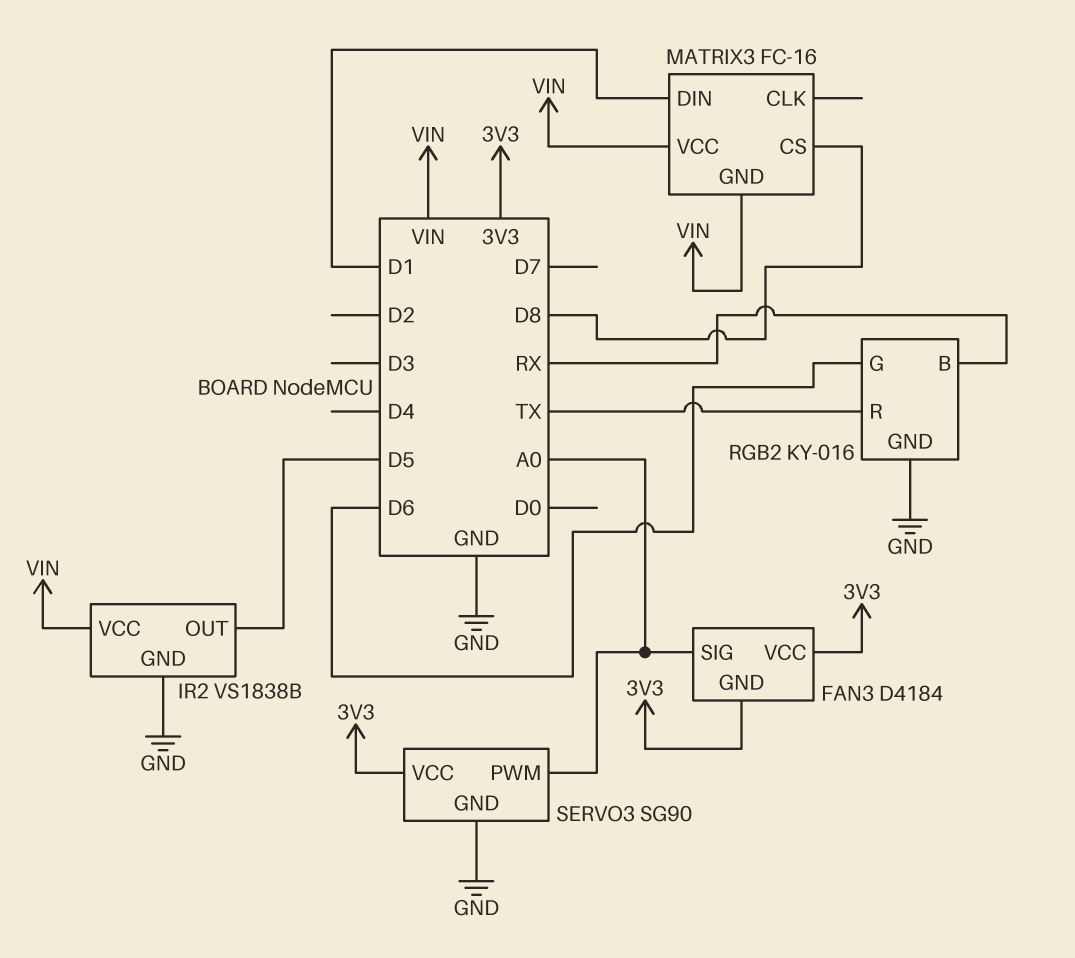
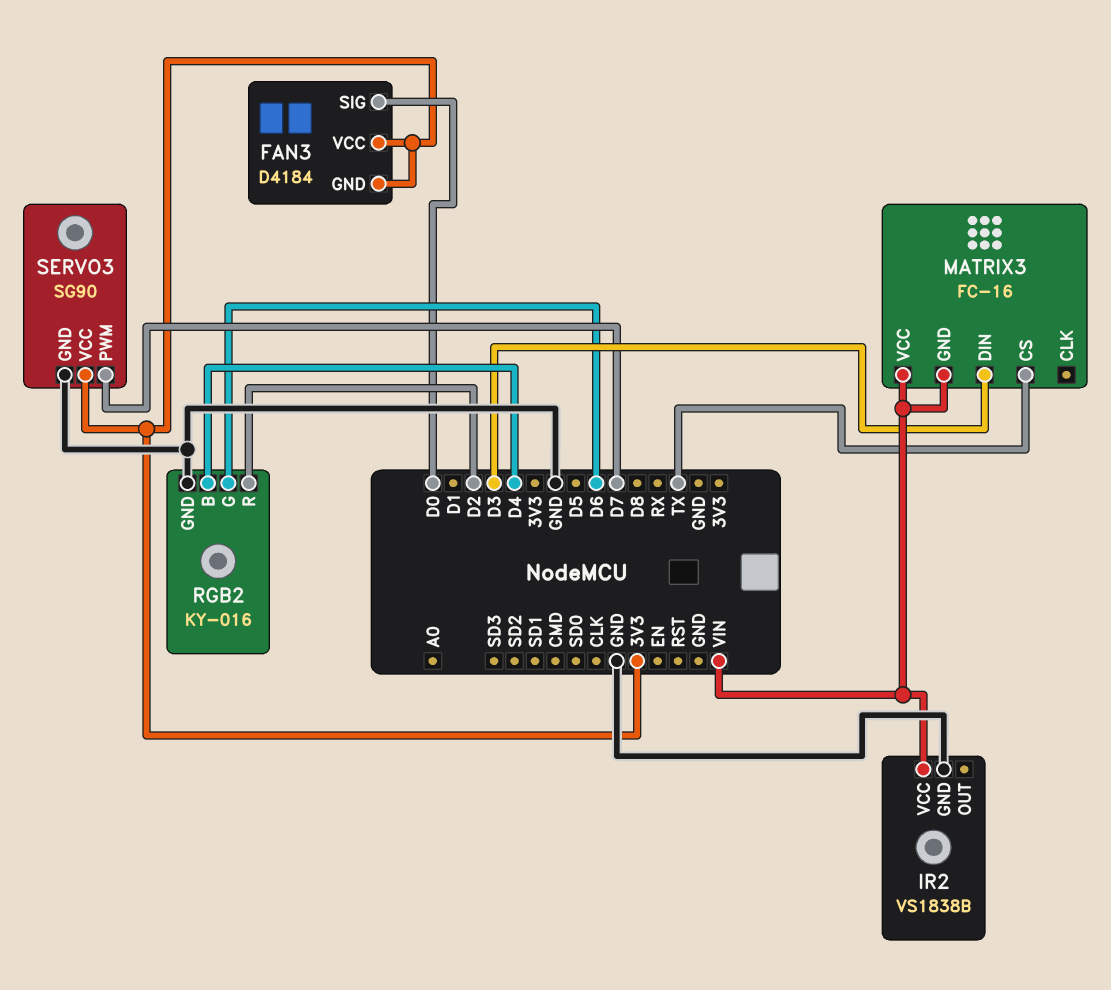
FAN3 pin SIG: A0 -> D0
IR2 pin OUT: D5 -> none
MATRIX3 pin CS: D8 -> TX
MATRIX3 pin DIN: D1 -> D3
RGB2 pin B: RX -> D4
RGB2 pin R: TX -> D2
SERVO3 pin PWM: A0 -> D7

